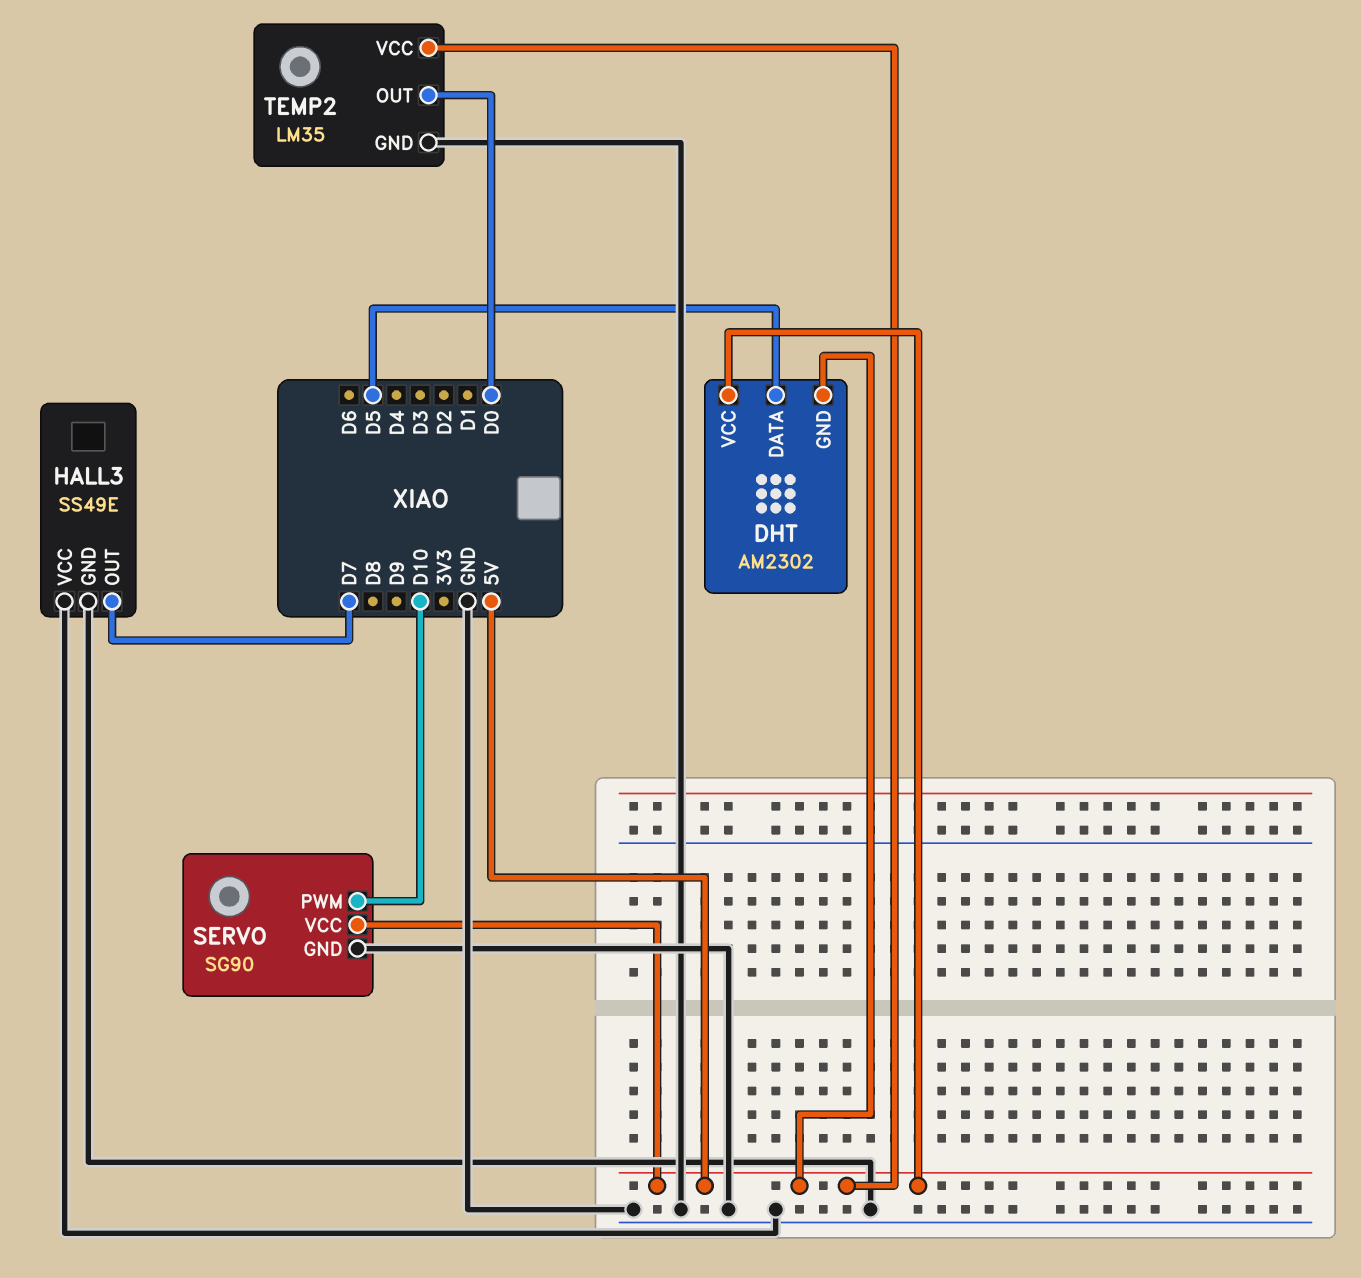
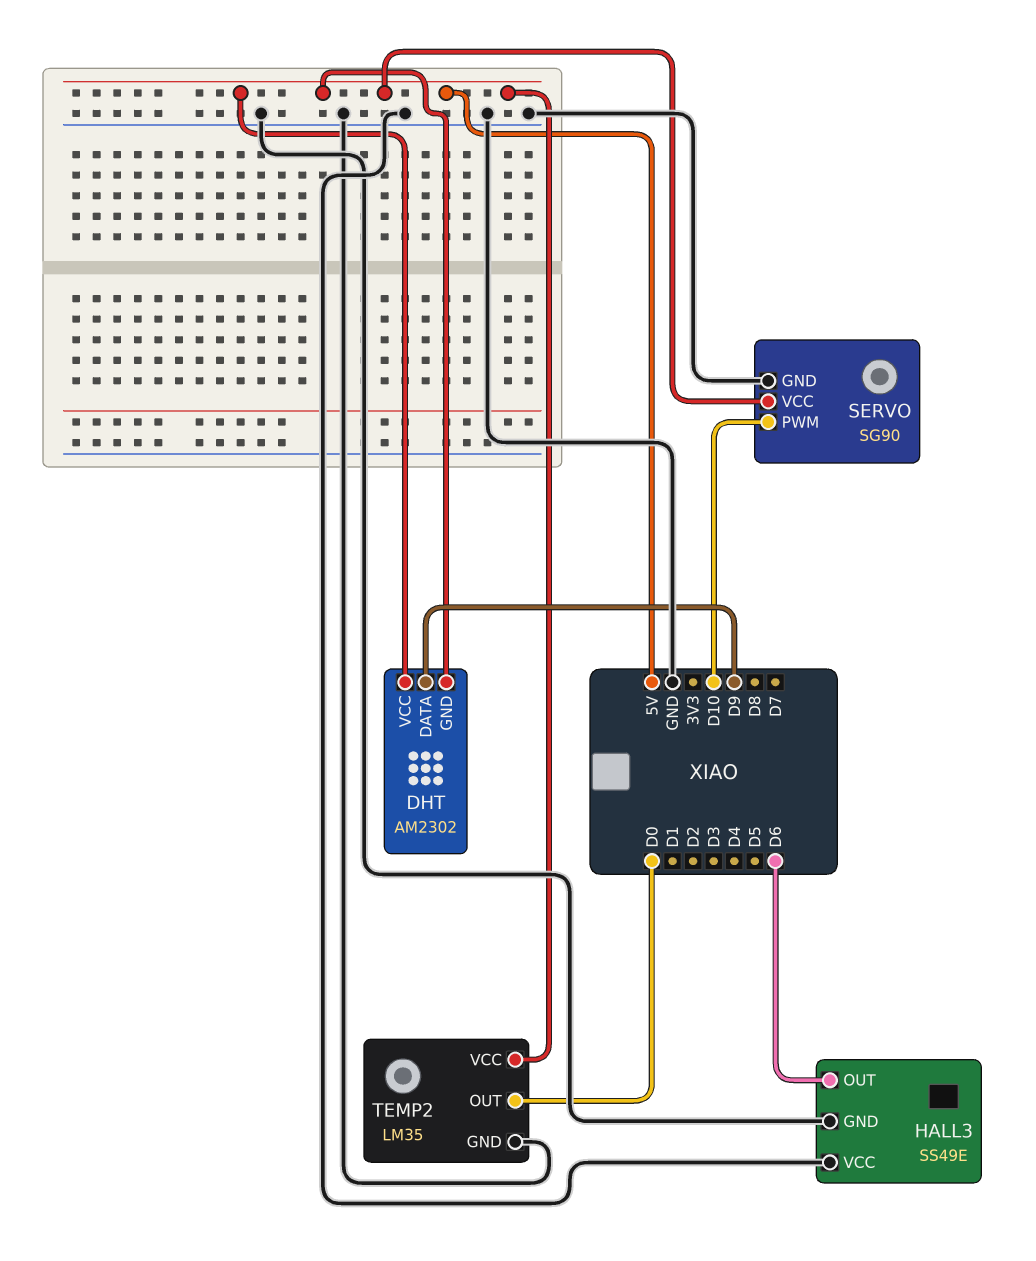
DHT pin DATA: D5 -> D9
HALL3 pin OUT: D7 -> D6

